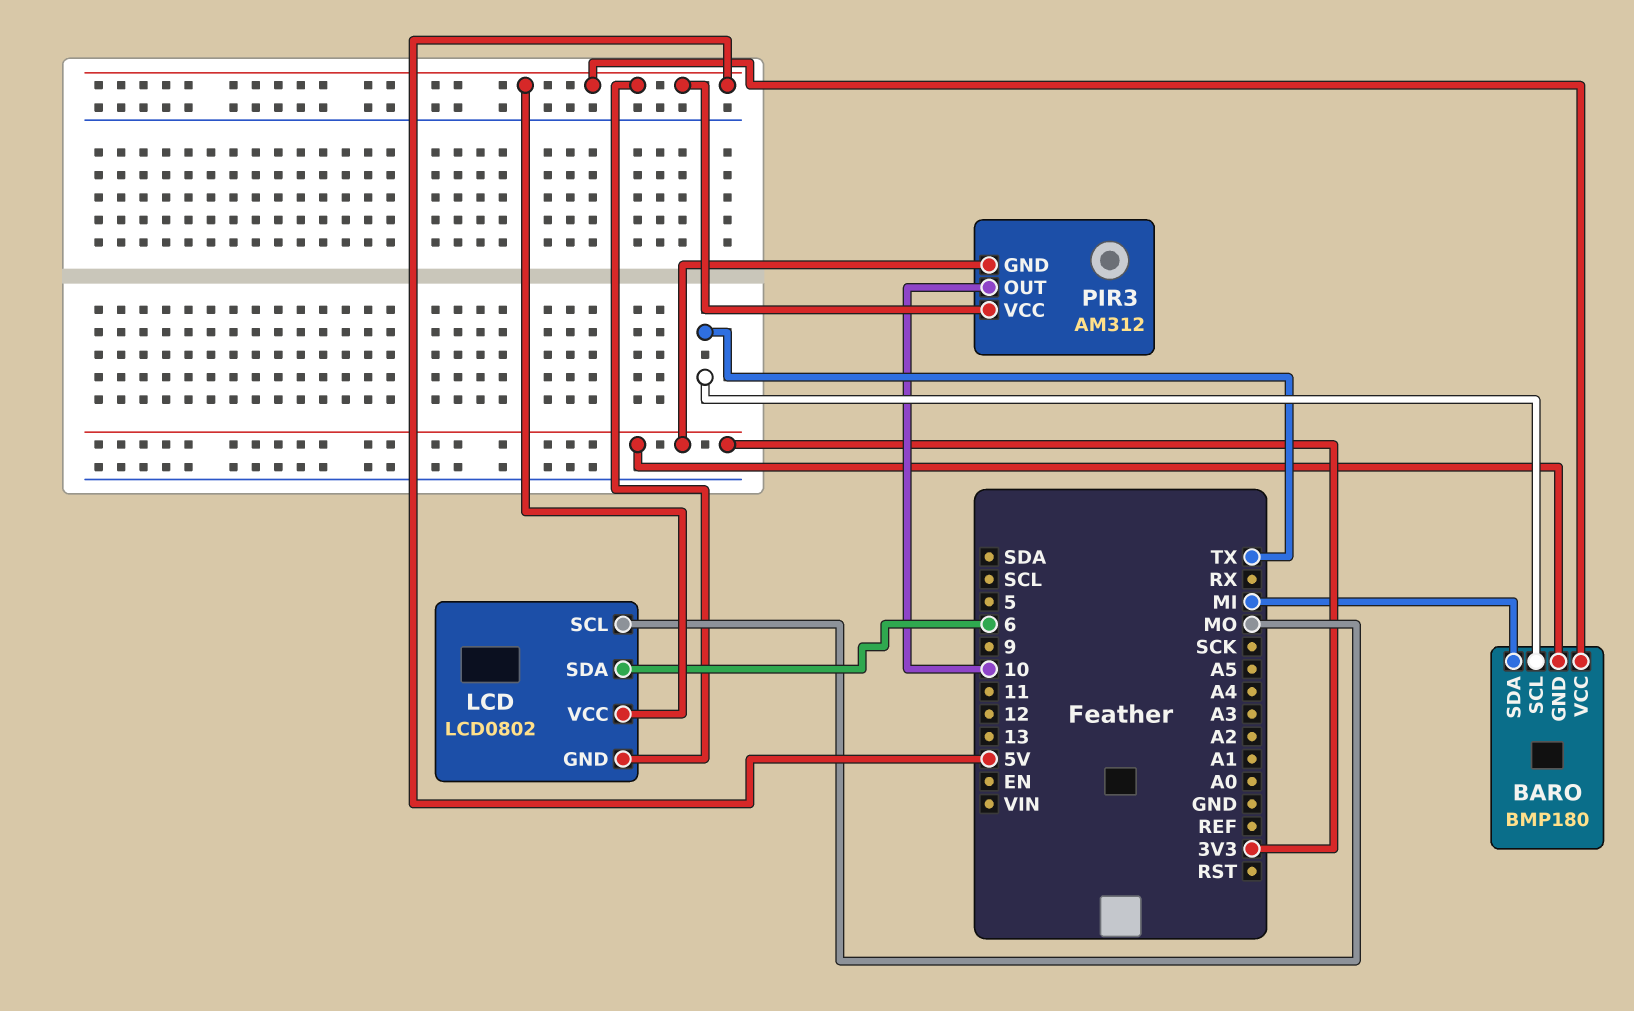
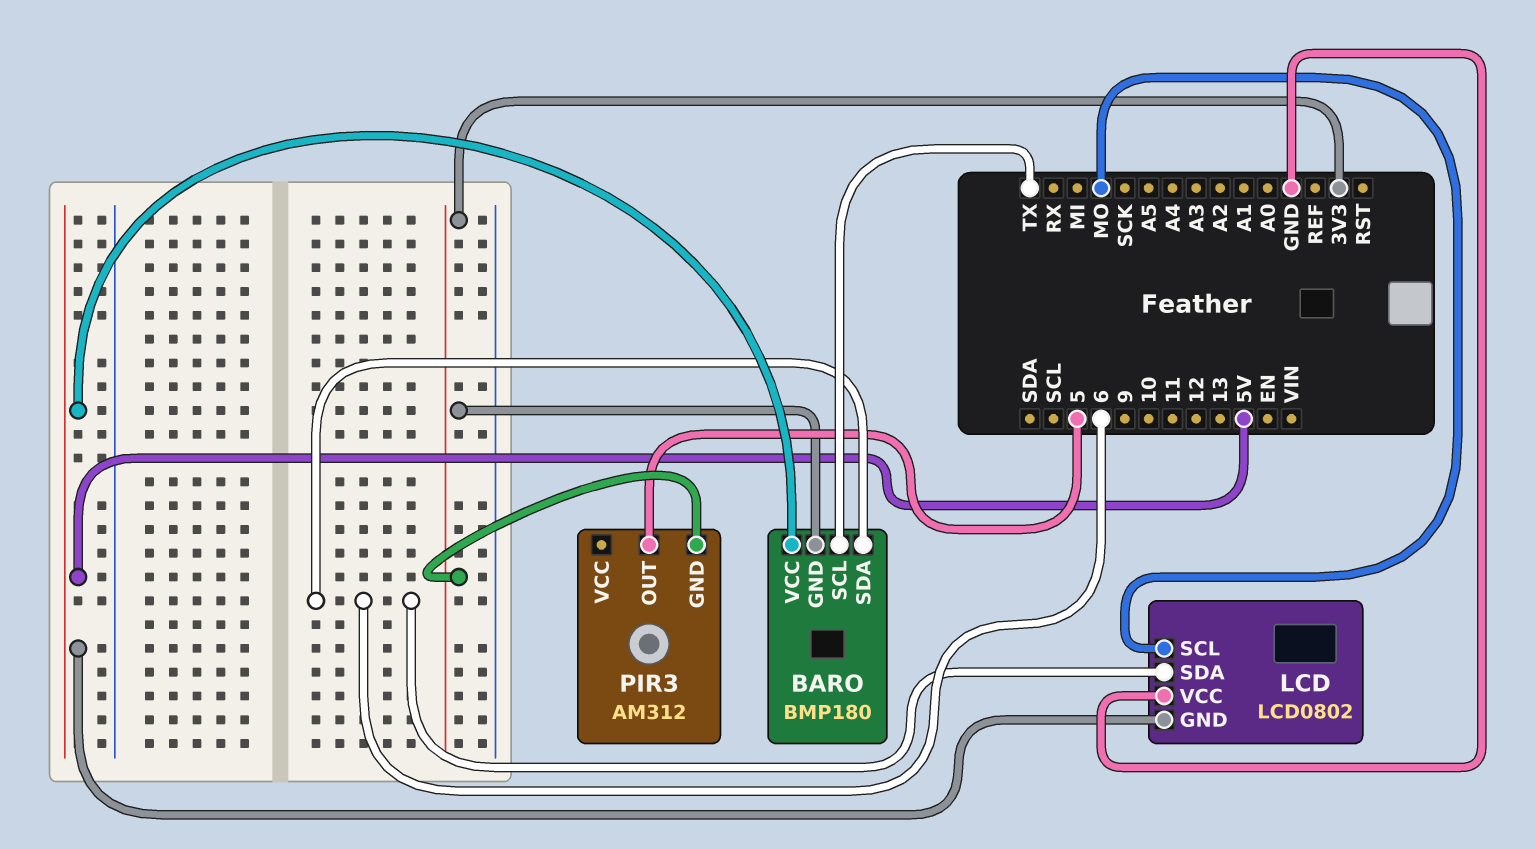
BARO pin SDA: MI -> 6
LCD pin VCC: 5V -> GND
PIR3 pin OUT: 10 -> 5
PIR3 pin VCC: 5V -> none

